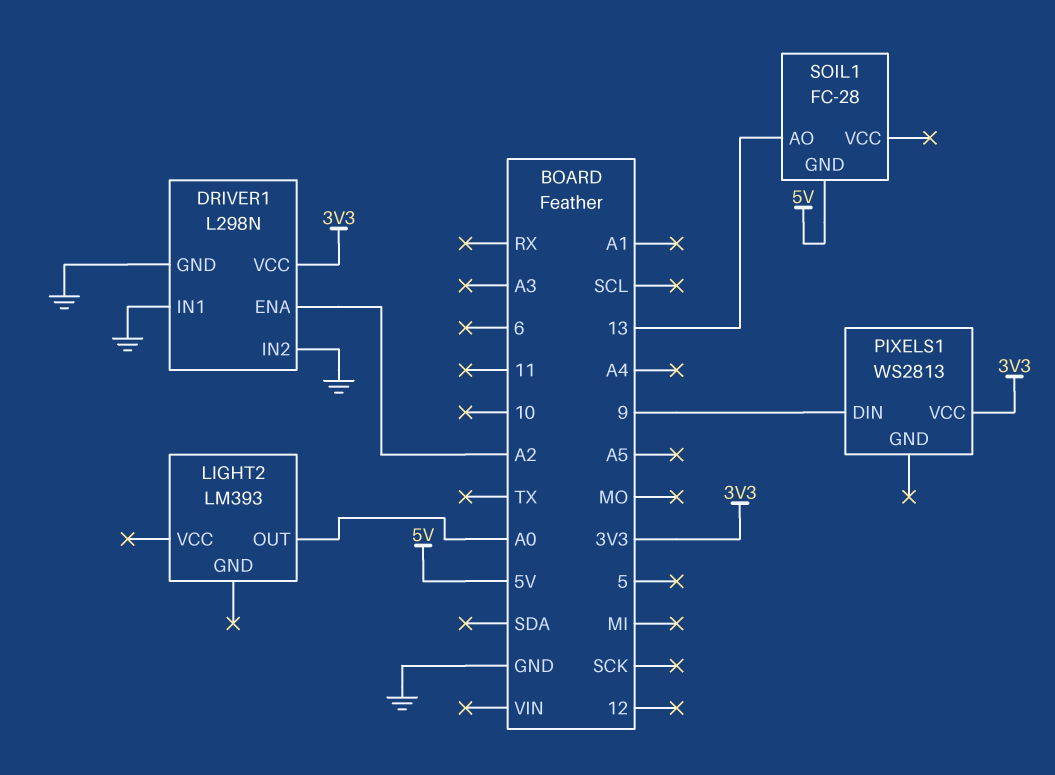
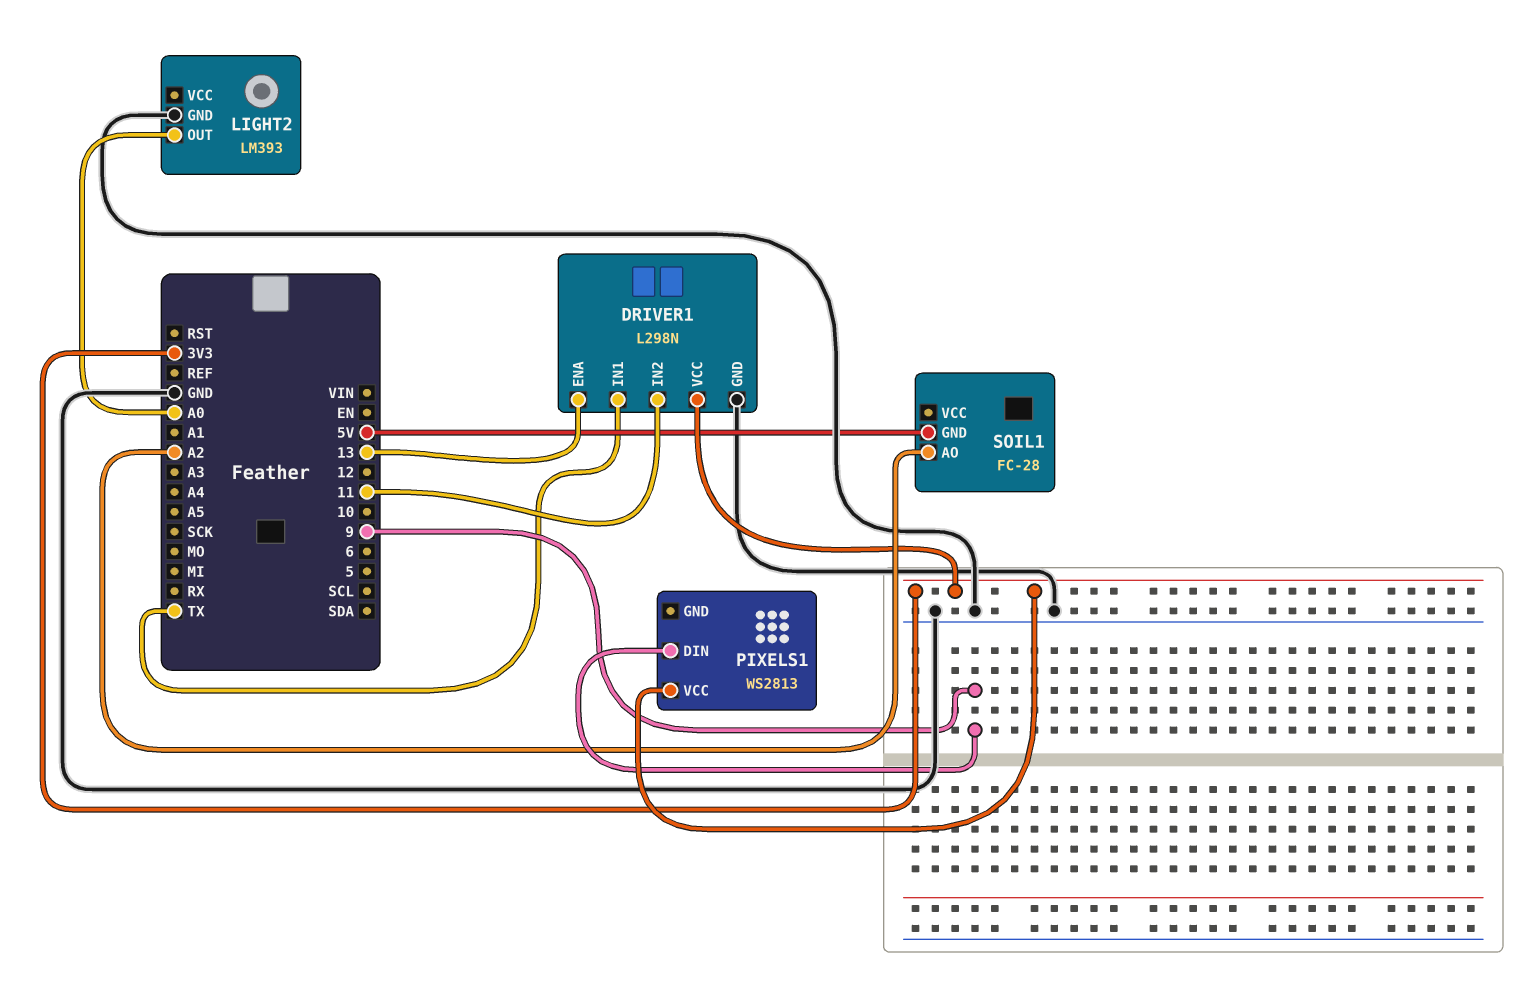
DRIVER1 pin ENA: A2 -> 13
DRIVER1 pin IN1: GND -> TX
DRIVER1 pin IN2: GND -> 11
LIGHT2 pin GND: none -> GND
SOIL1 pin AO: 13 -> A2

